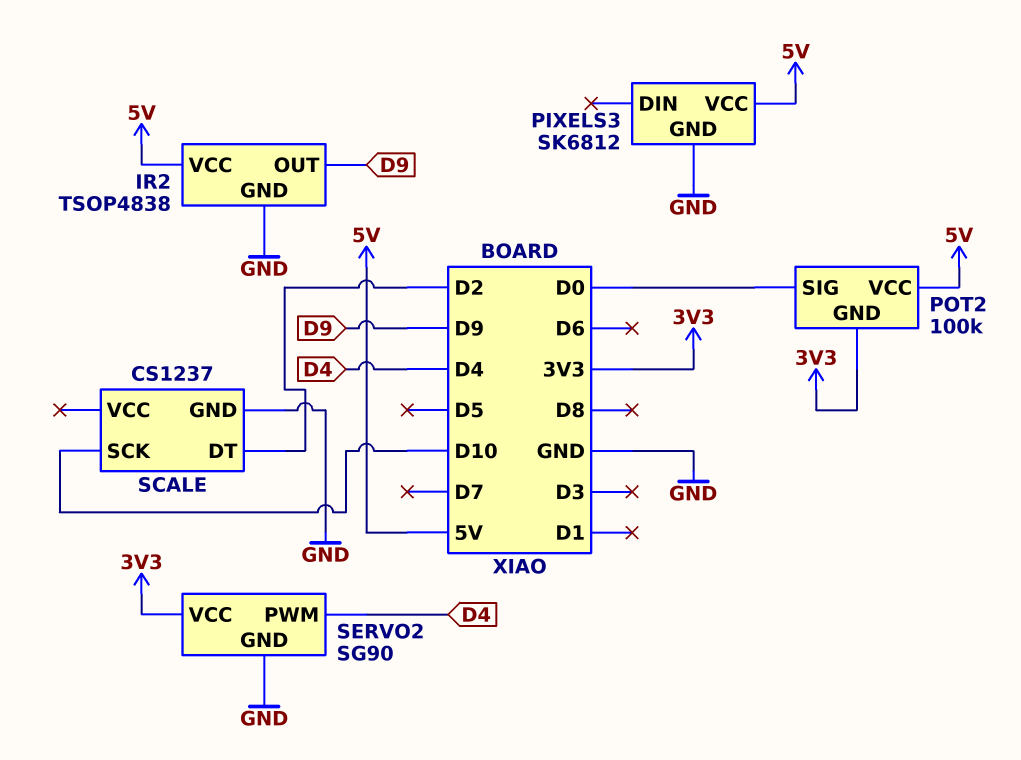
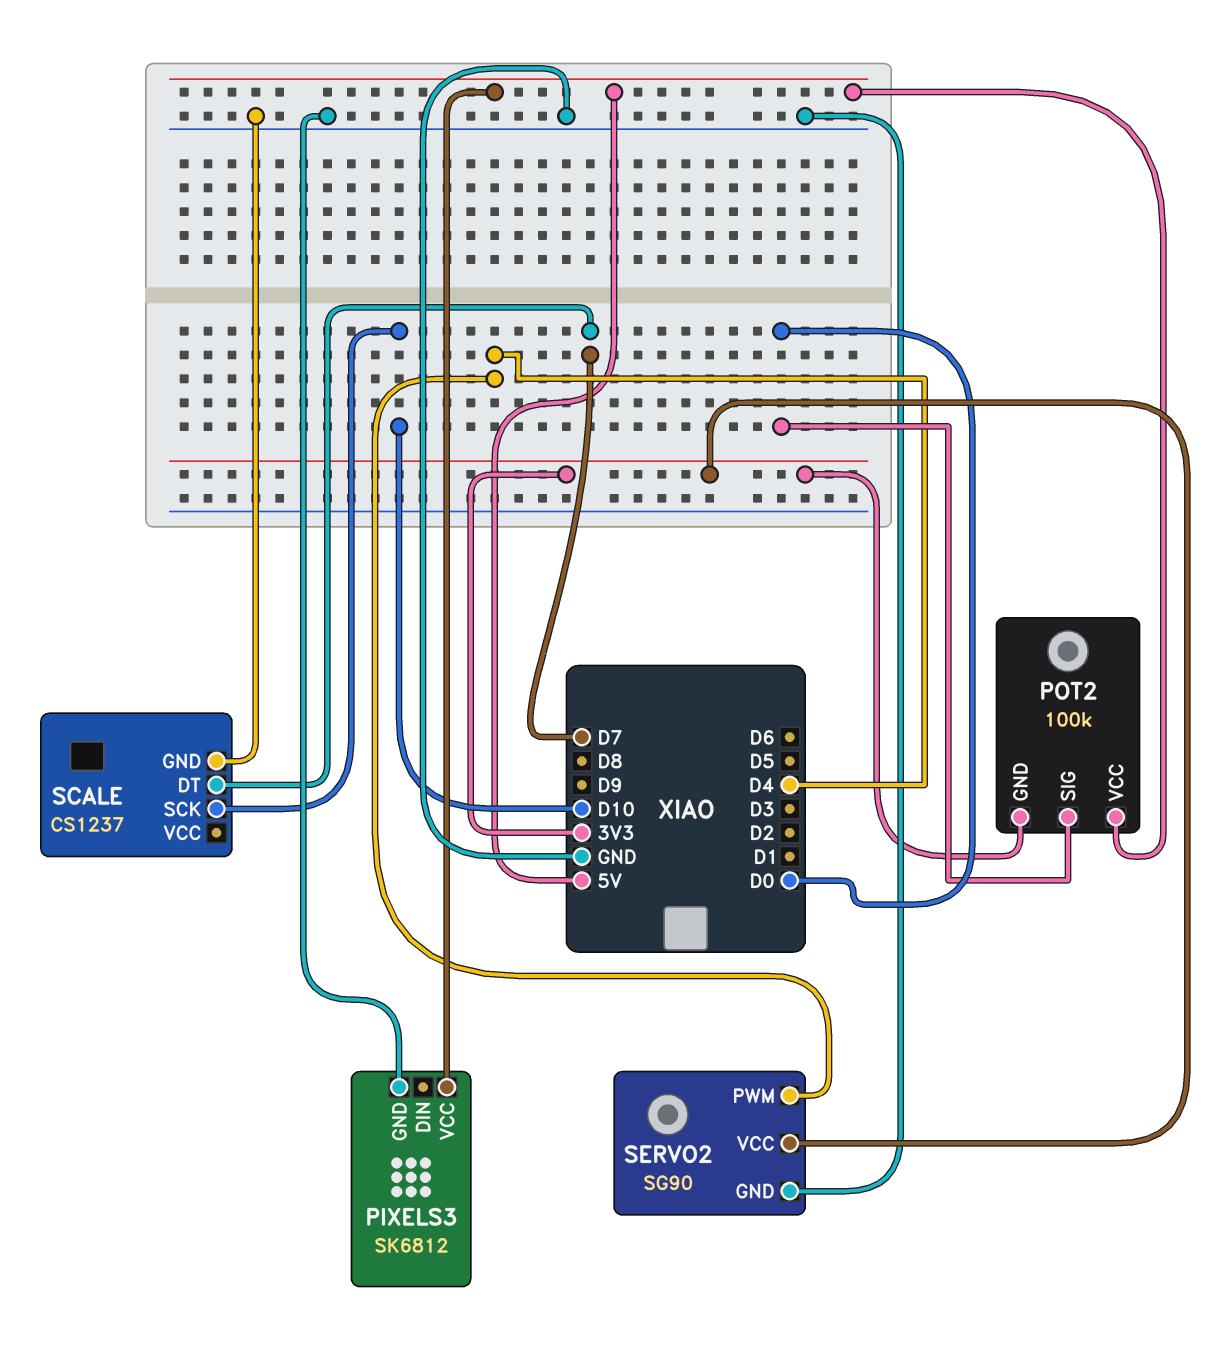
IR2: TSOP4838 -> none
IR2 pin GND: GND -> none
IR2 pin OUT: D9 -> none
IR2 pin VCC: 5V -> none
SCALE pin DT: D2 -> D7

